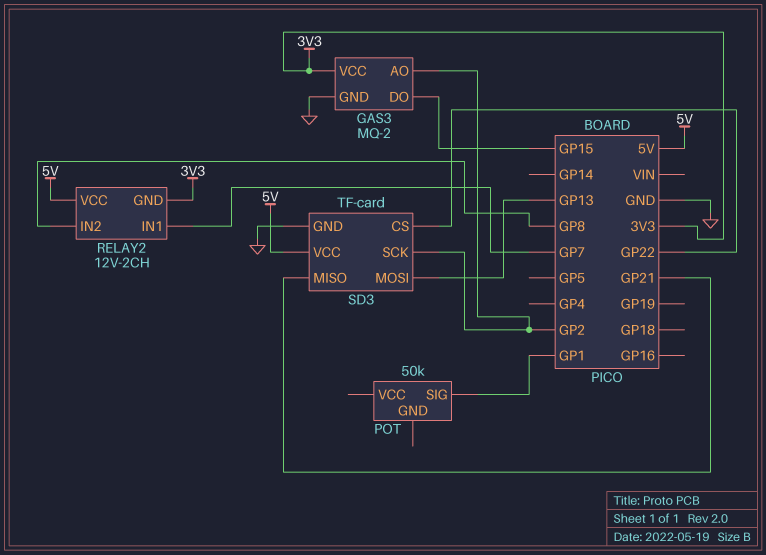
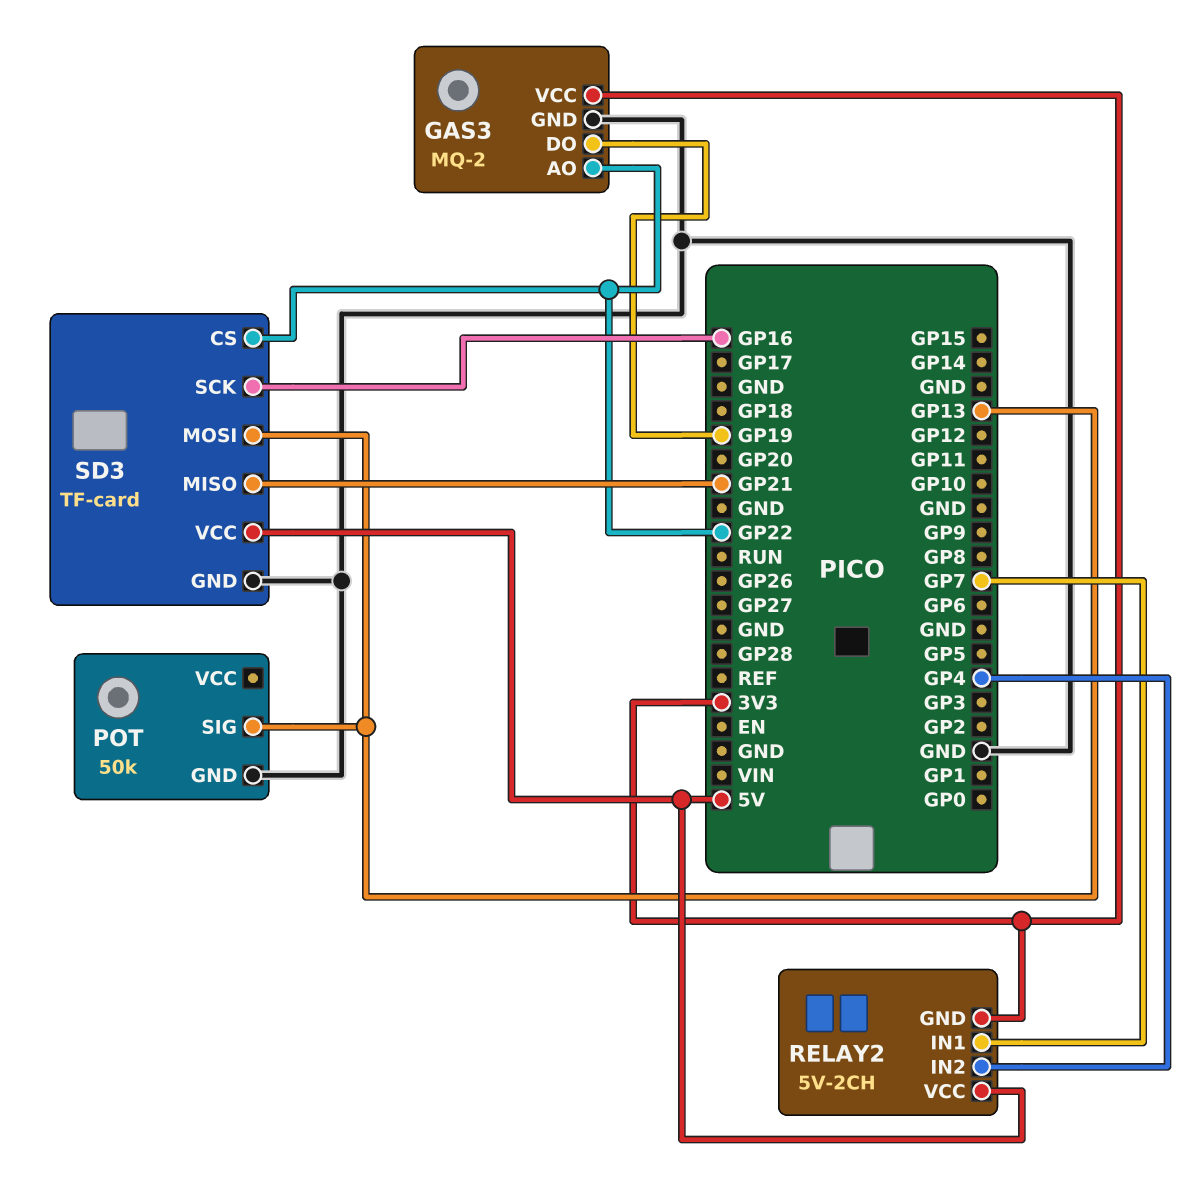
GAS3 pin AO: GP2 -> GP22
GAS3 pin DO: GP15 -> GP19
POT pin GND: none -> GND
POT pin SIG: GP1 -> GP13
RELAY2: 12V-2CH -> 5V-2CH
RELAY2 pin IN2: GP8 -> GP4
SD3 pin SCK: GP2 -> GP16

